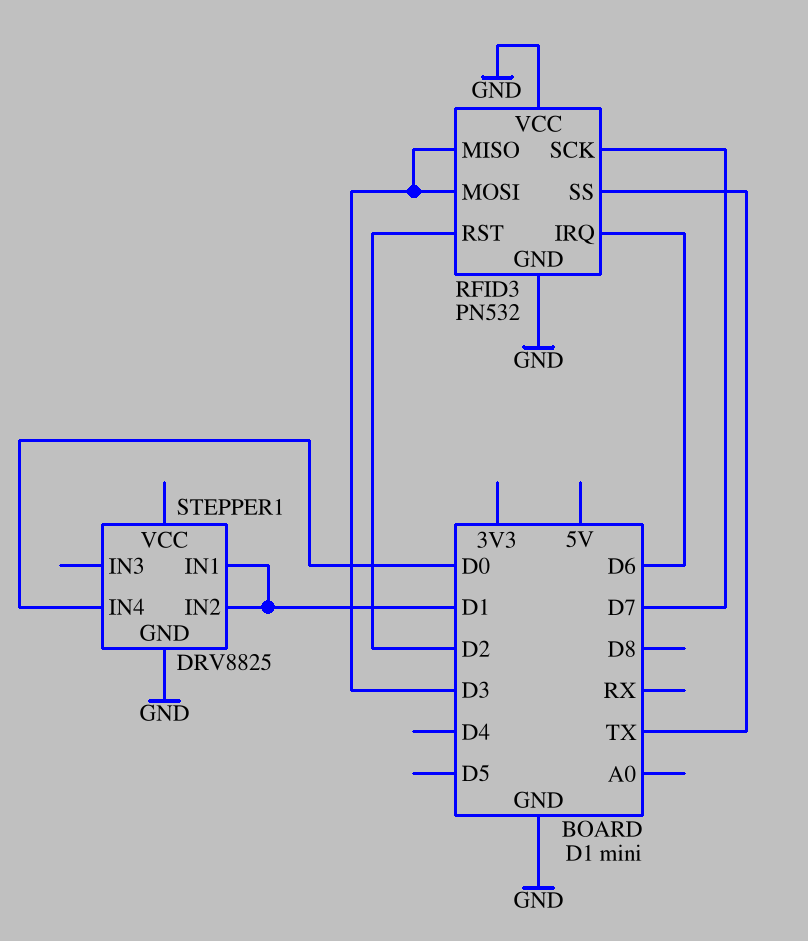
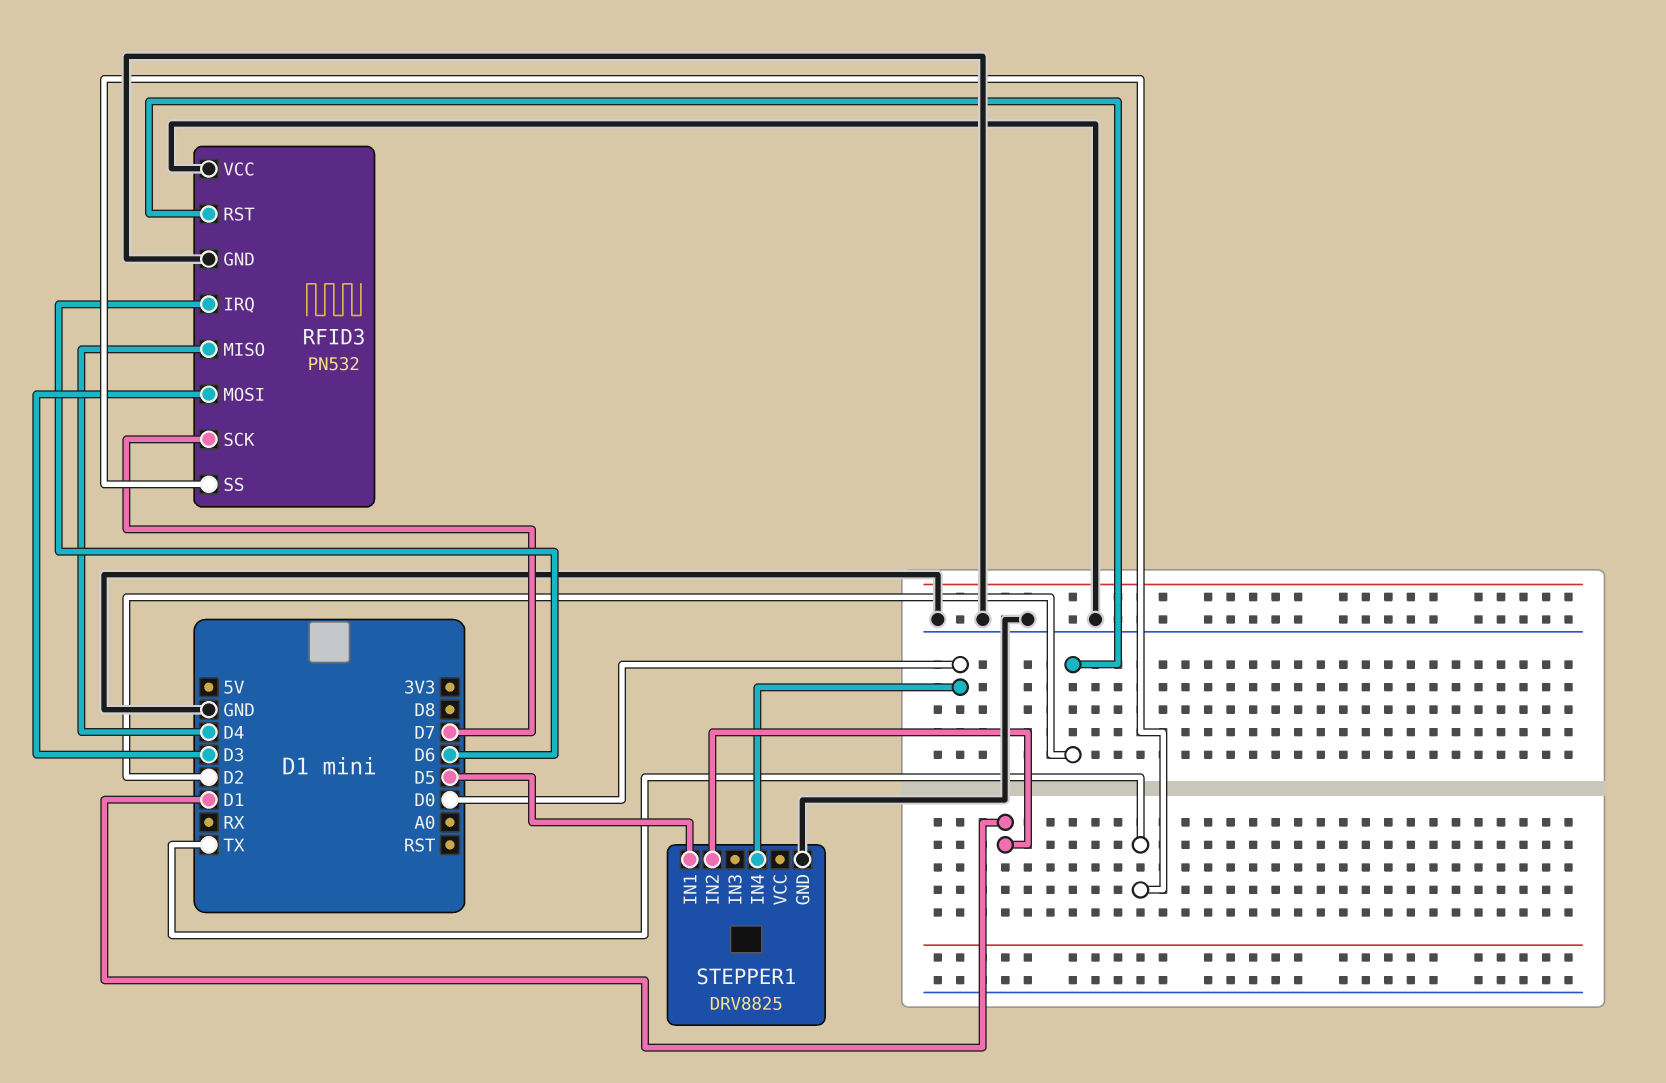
RFID3 pin MISO: D3 -> D4
STEPPER1 pin IN1: D1 -> D5

